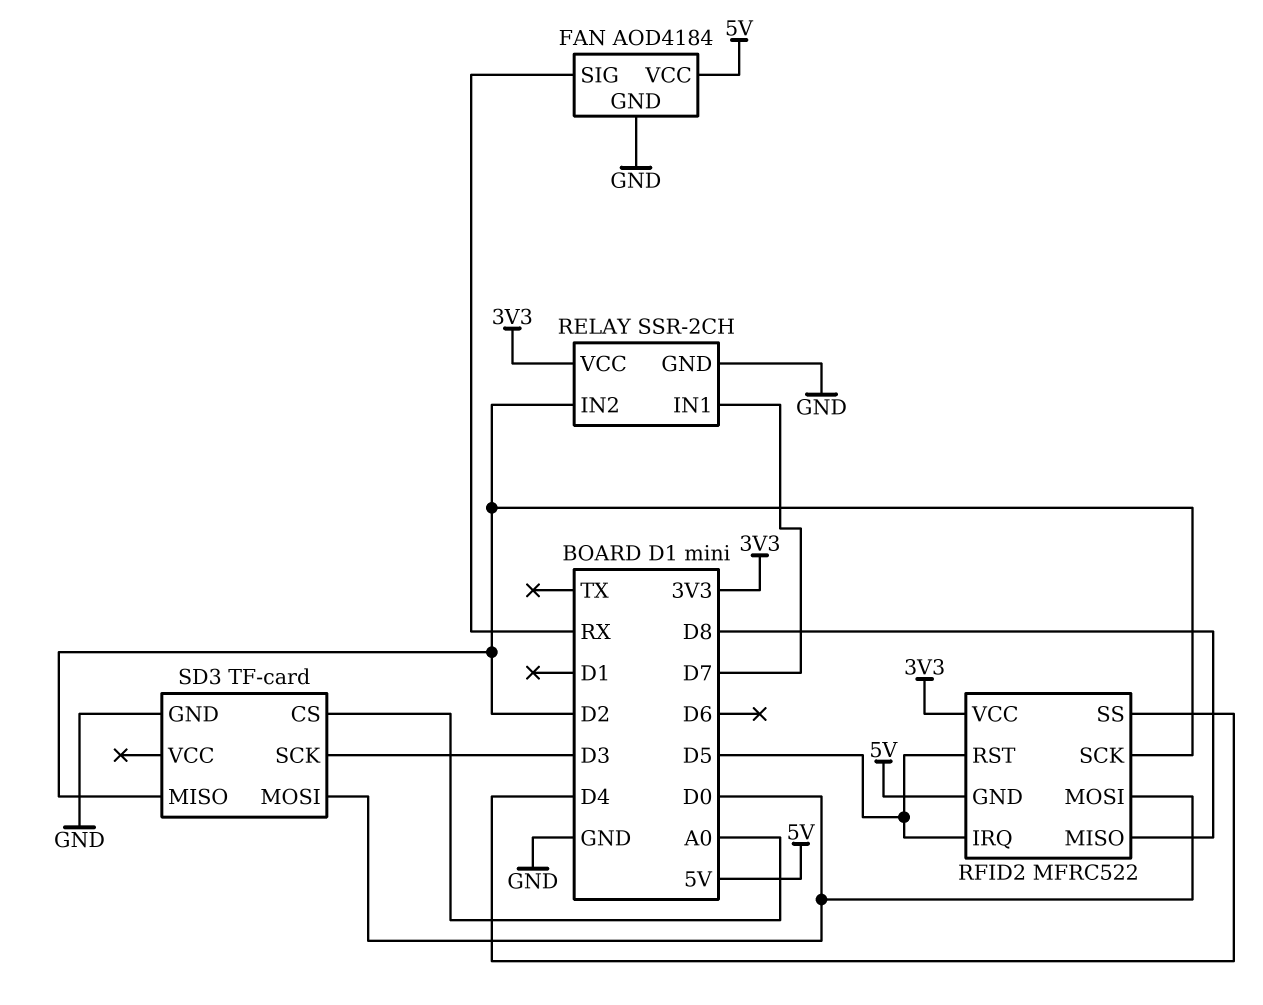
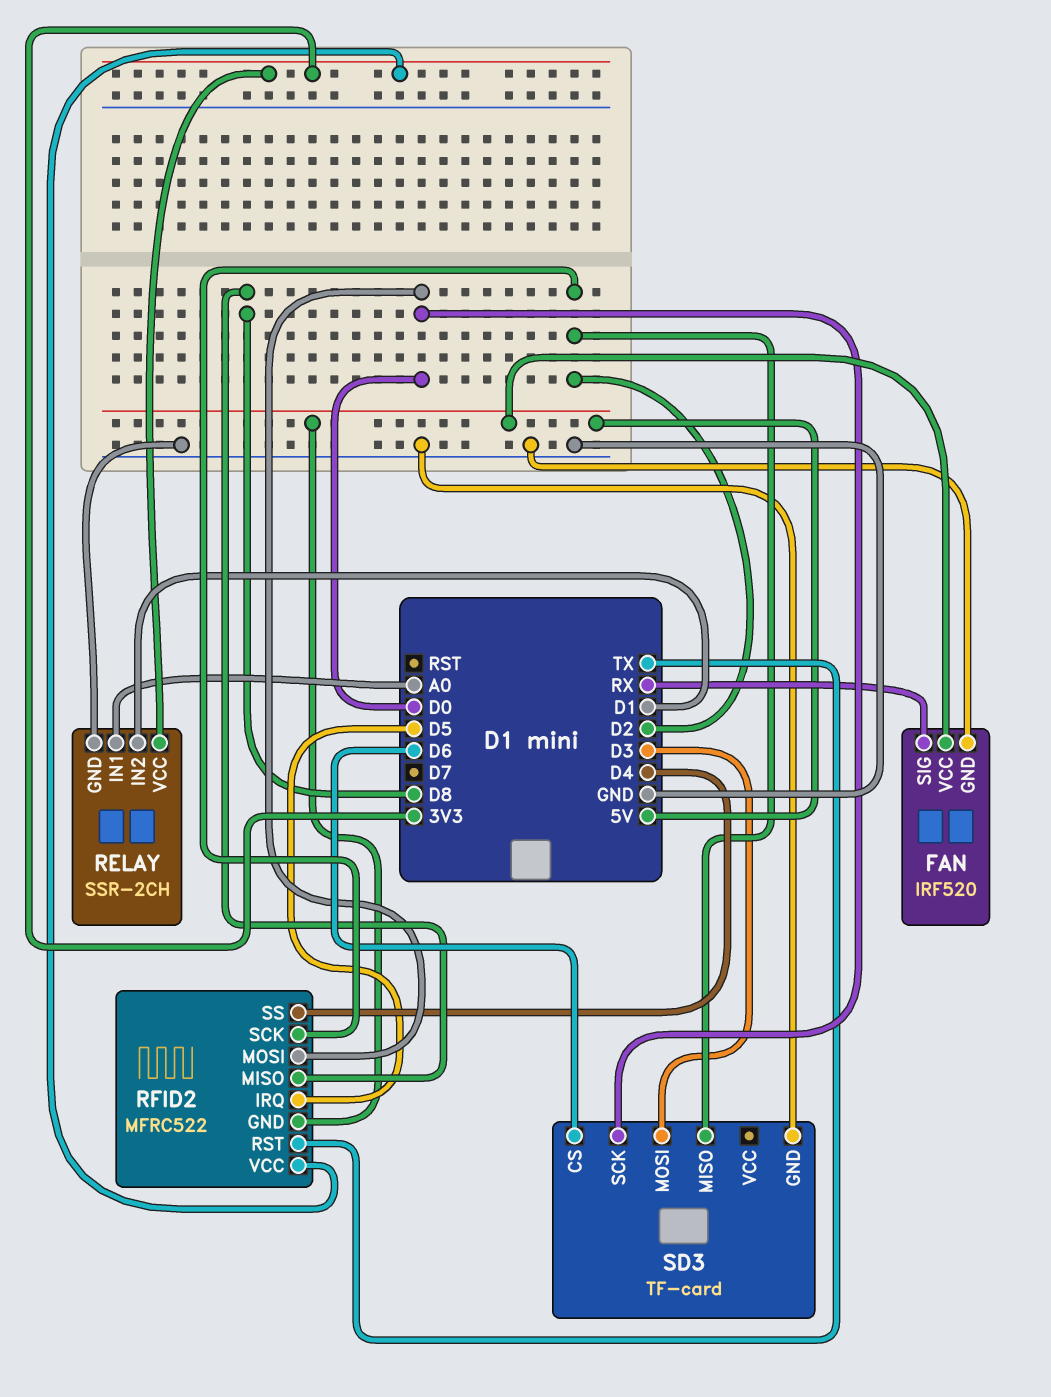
FAN: AOD4184 -> IRF520
RELAY pin IN1: D7 -> A0
RELAY pin IN2: D2 -> D1
RFID2 pin RST: D5 -> TX
SD3 pin CS: A0 -> D6
SD3 pin MOSI: D0 -> D3
SD3 pin SCK: D3 -> D0

